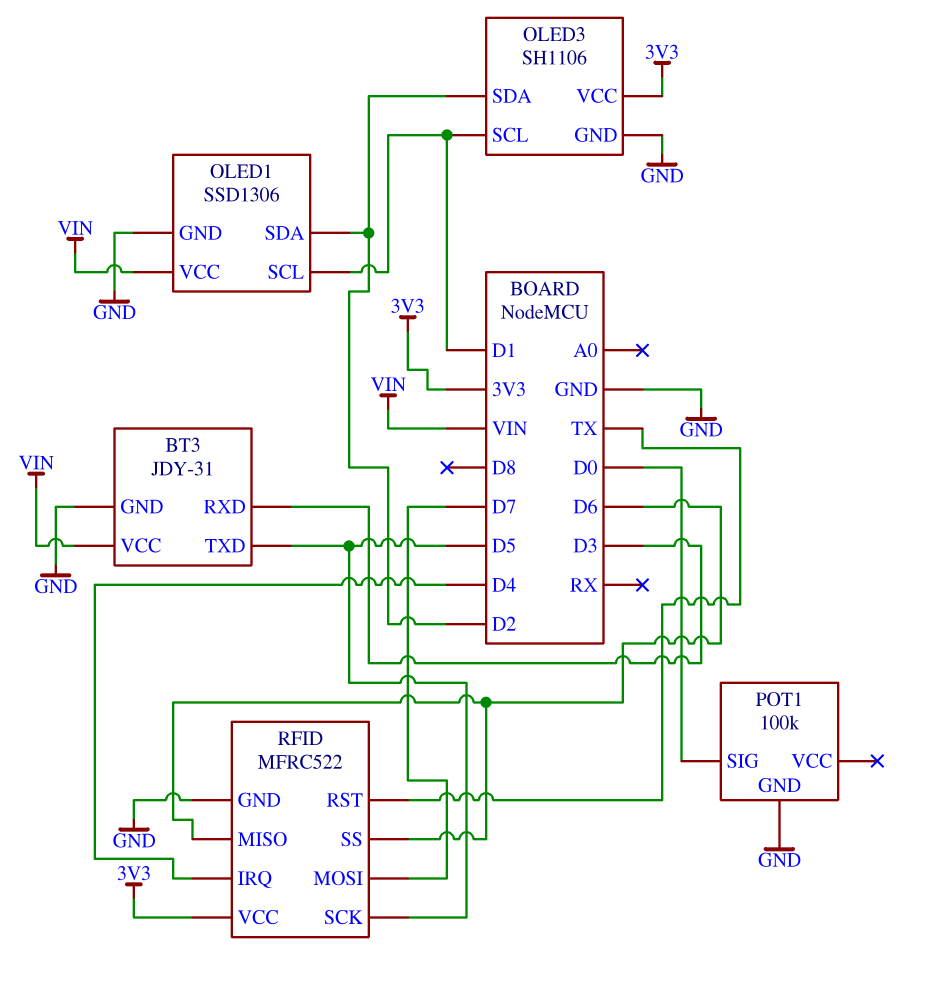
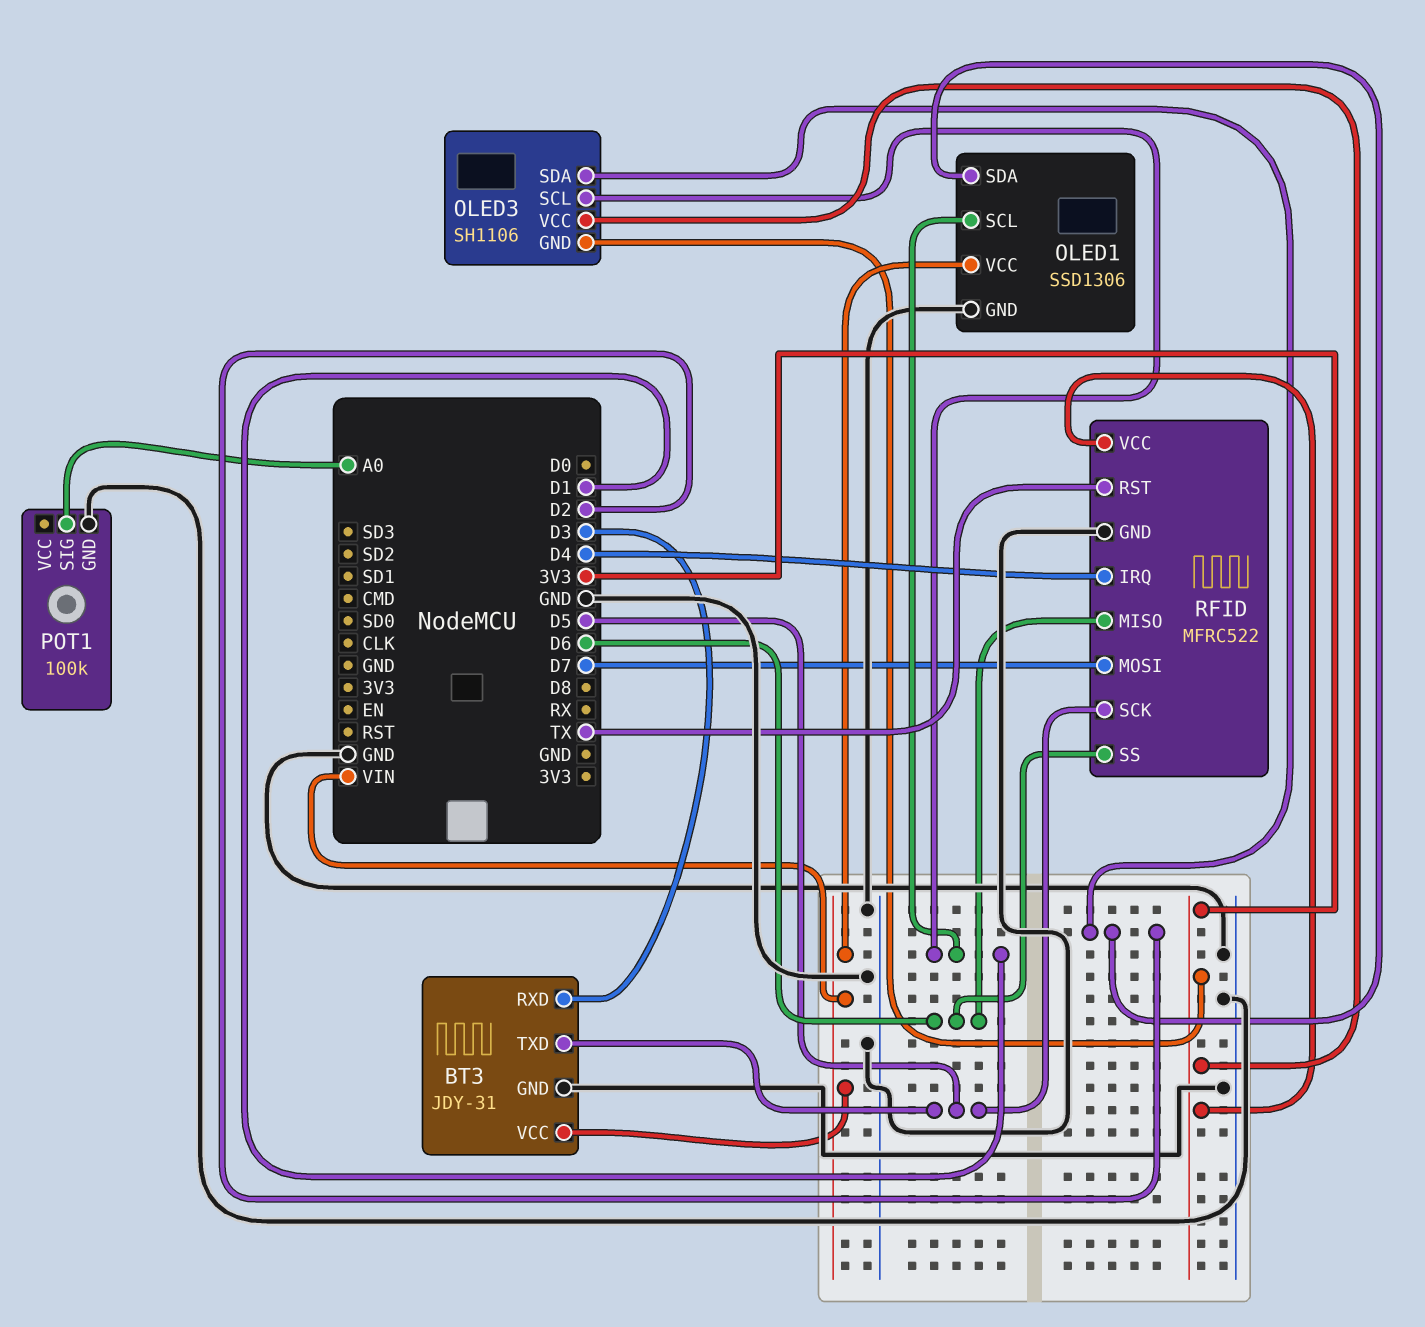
OLED3 pin GND: GND -> 3V3
POT1 pin SIG: D0 -> A0

